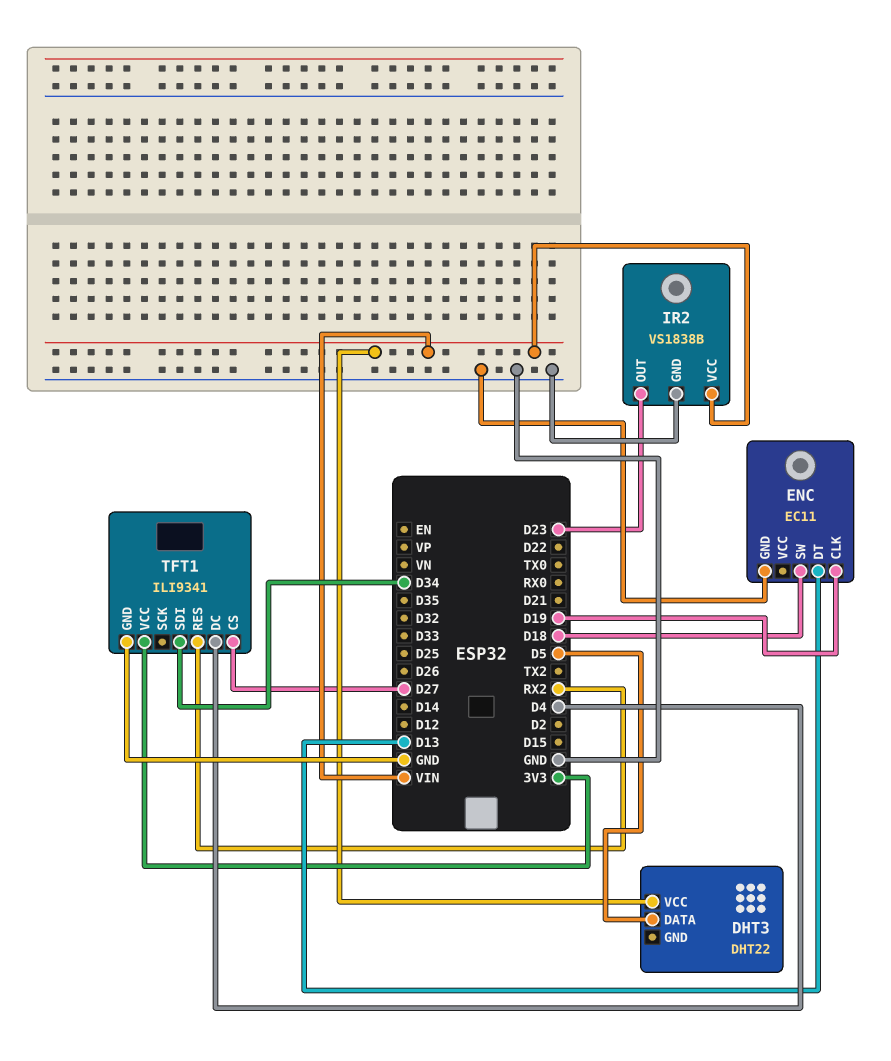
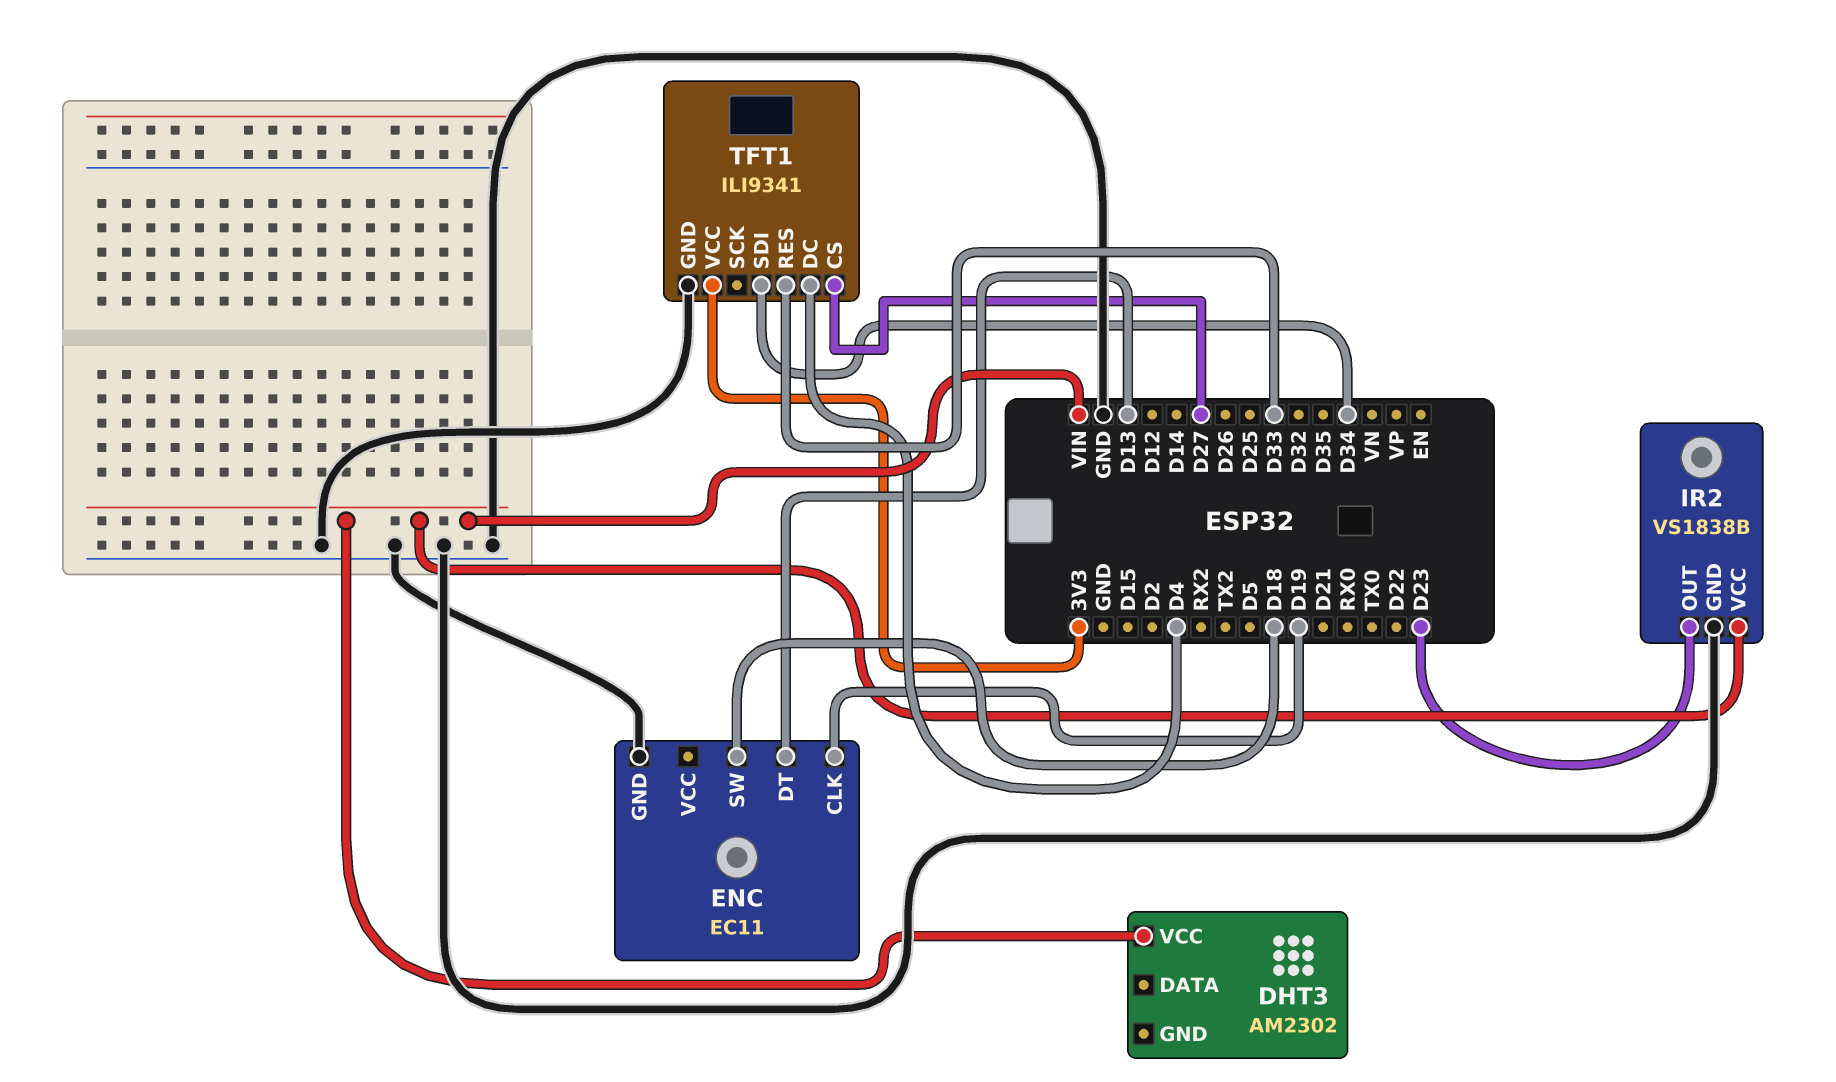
DHT3: DHT22 -> AM2302
DHT3 pin DATA: D5 -> none
TFT1 pin RES: RX2 -> D33

